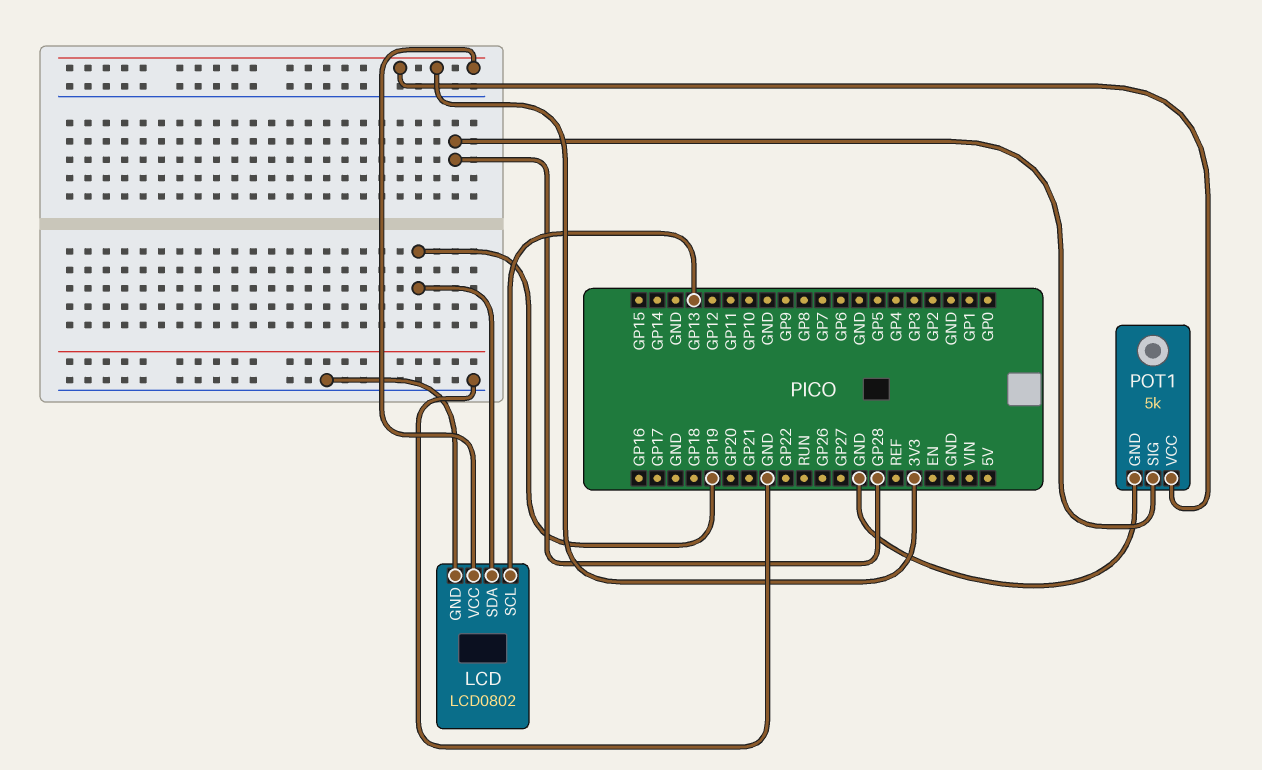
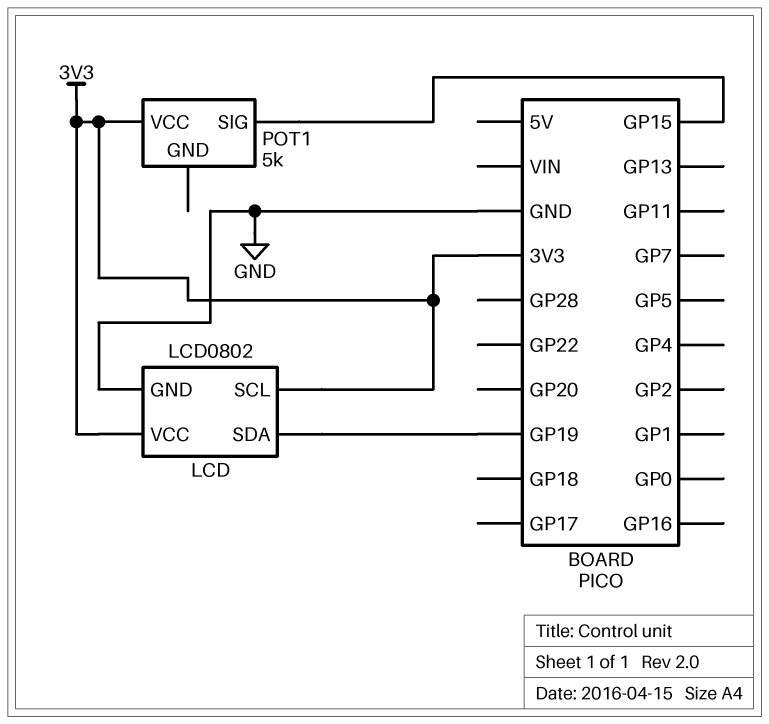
LCD pin SCL: GP13 -> 3V3
POT1 pin GND: GND -> none
POT1 pin SIG: GP28 -> GP15

